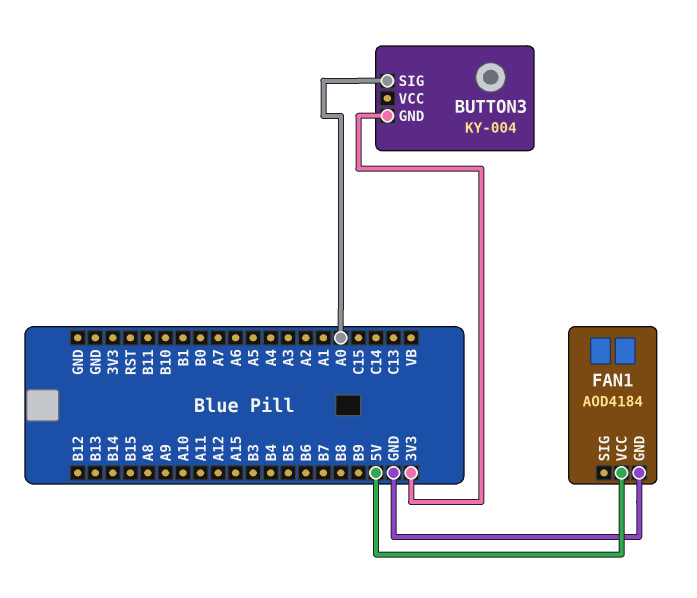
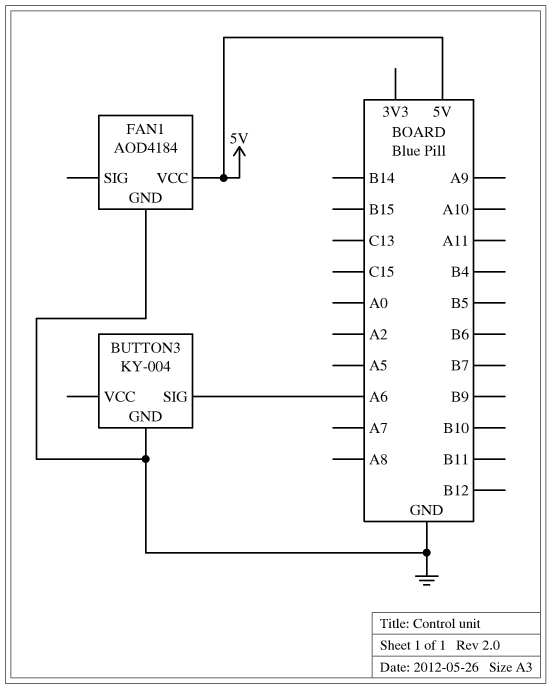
BUTTON3 pin GND: 3V3 -> GND
BUTTON3 pin SIG: A0 -> A6

